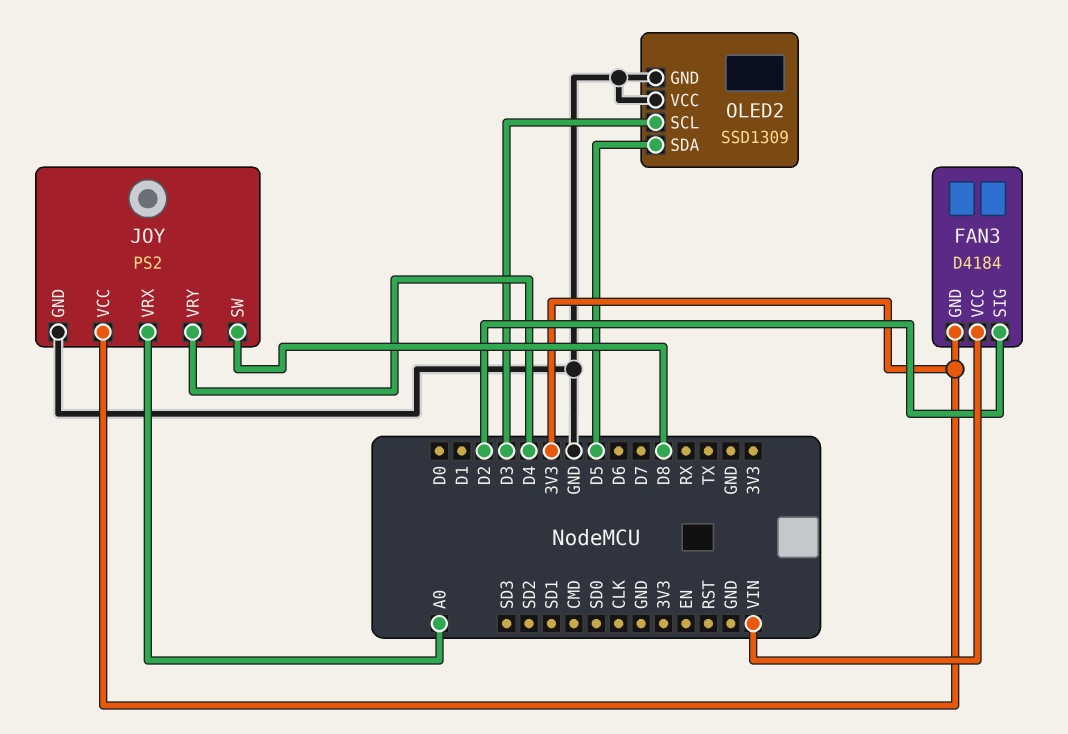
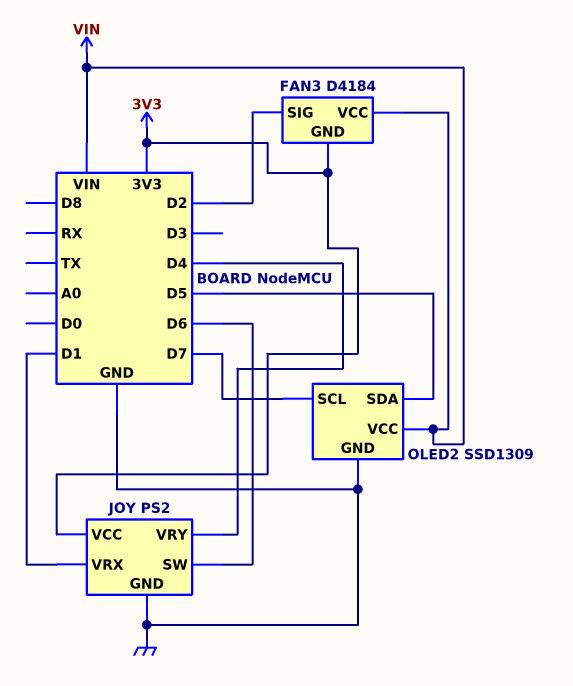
JOY pin SW: D8 -> D6
JOY pin VRX: A0 -> D1
OLED2 pin SCL: D3 -> D7
OLED2 pin VCC: GND -> VIN

